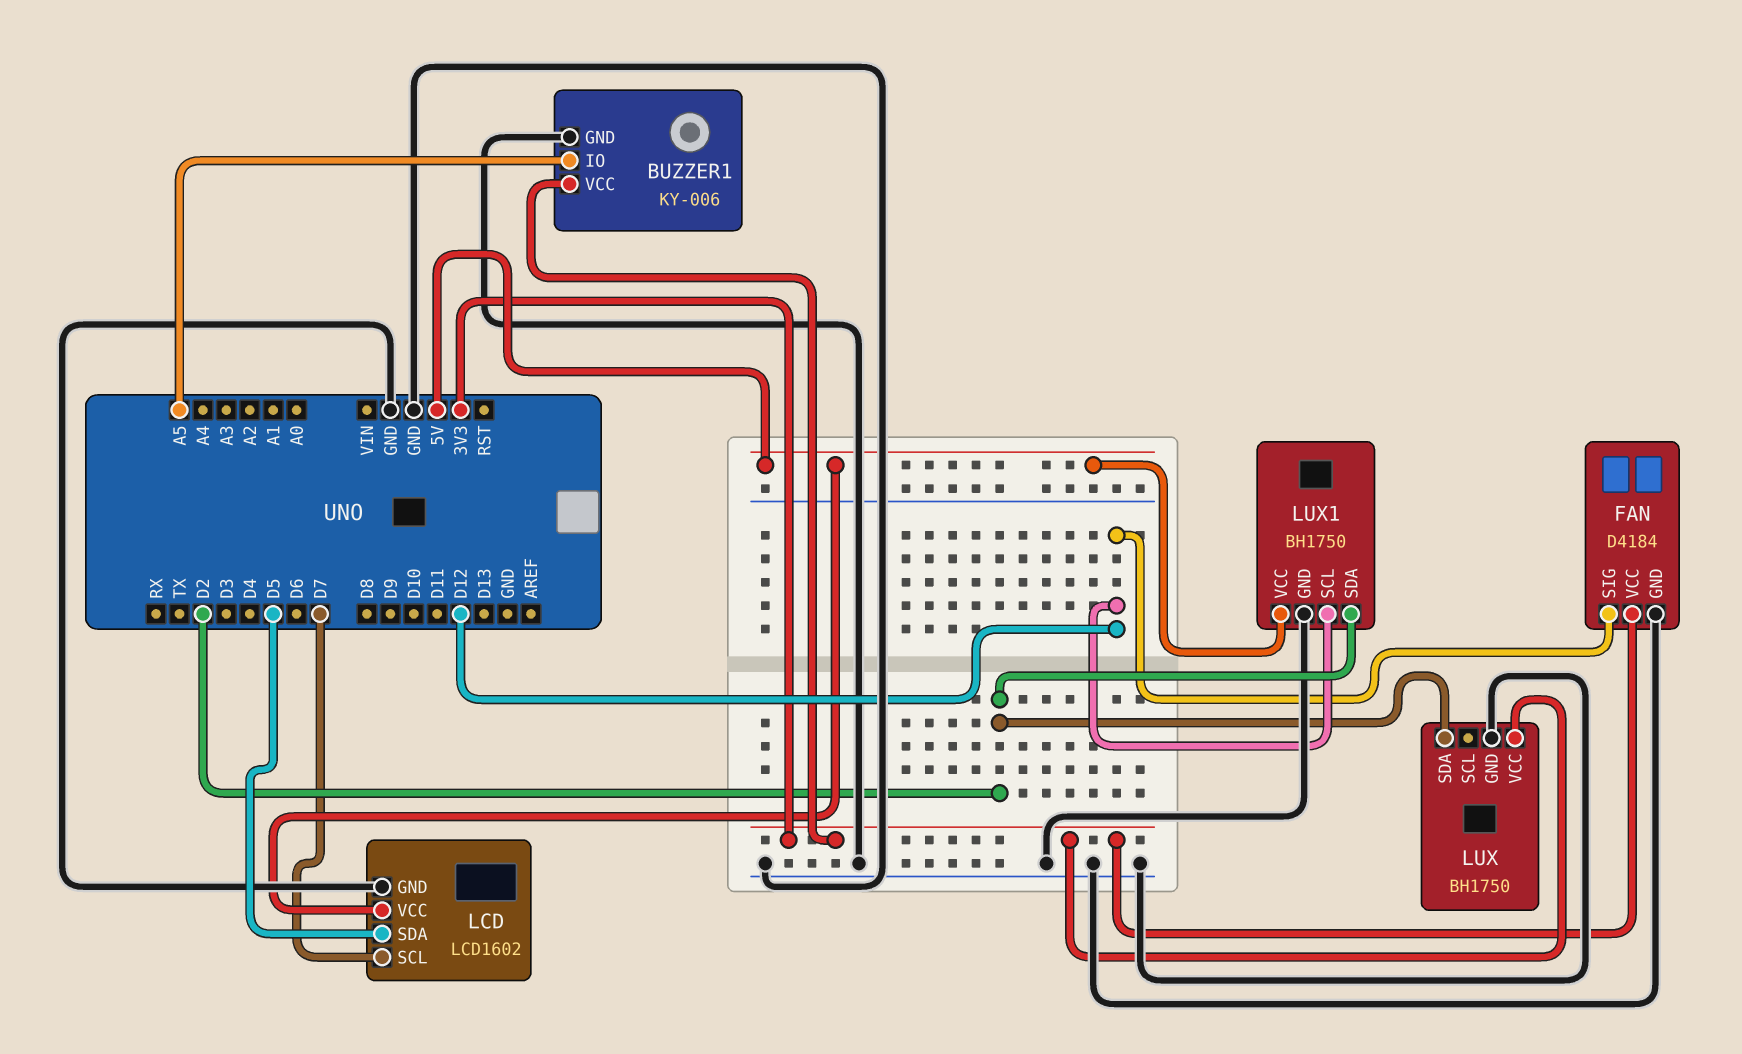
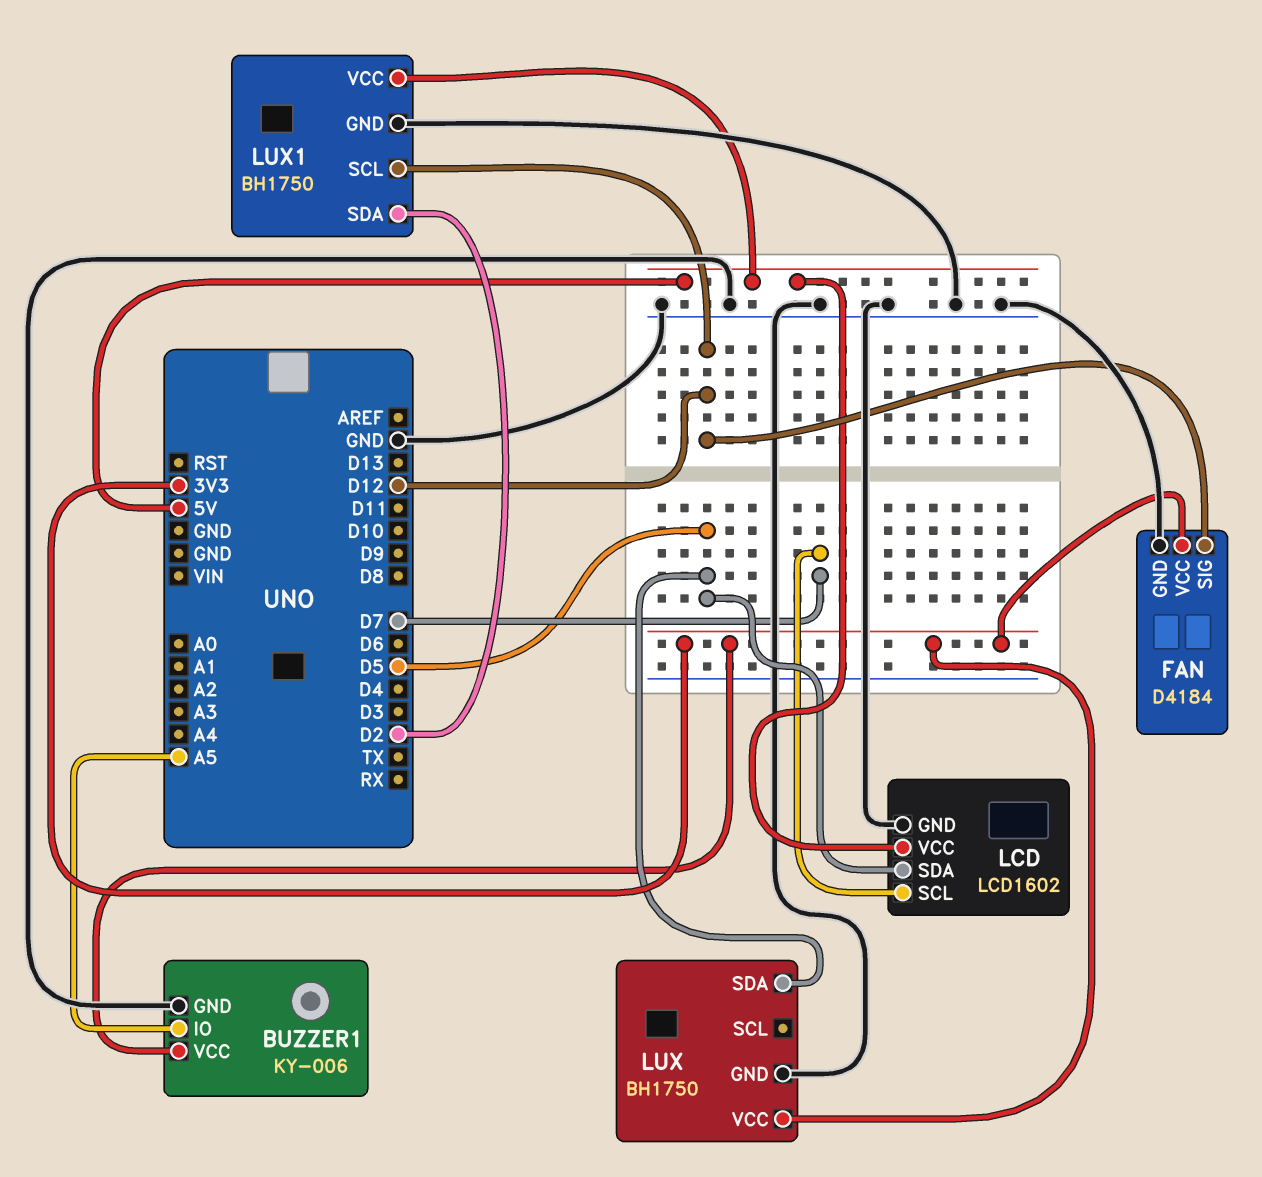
LUX pin SDA: D2 -> D5

